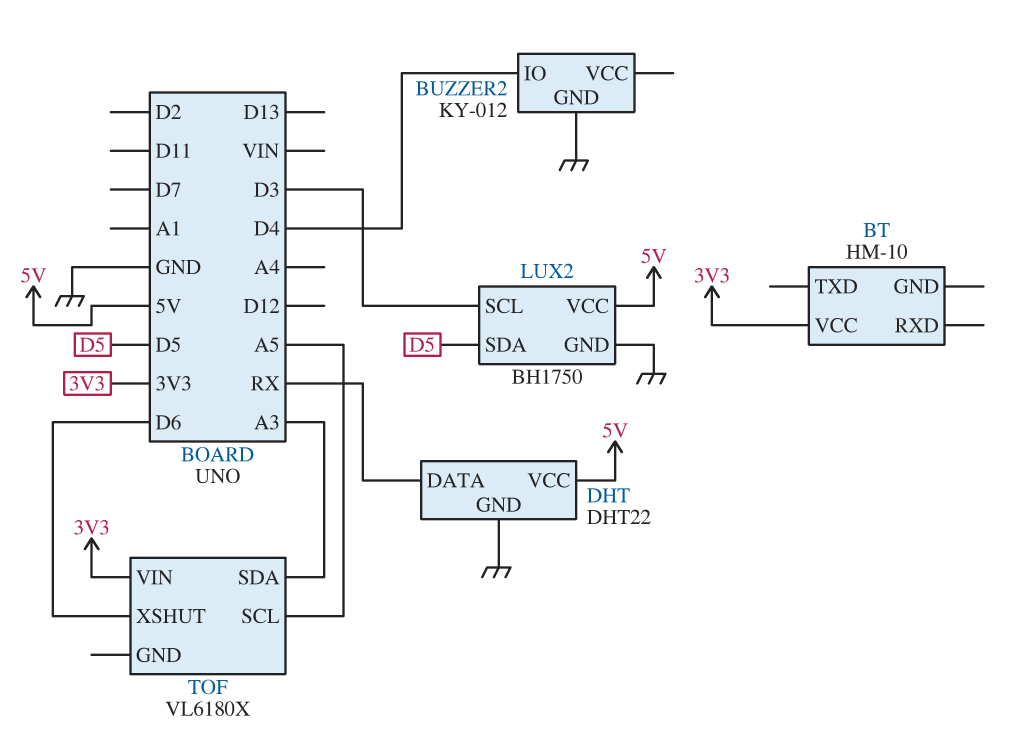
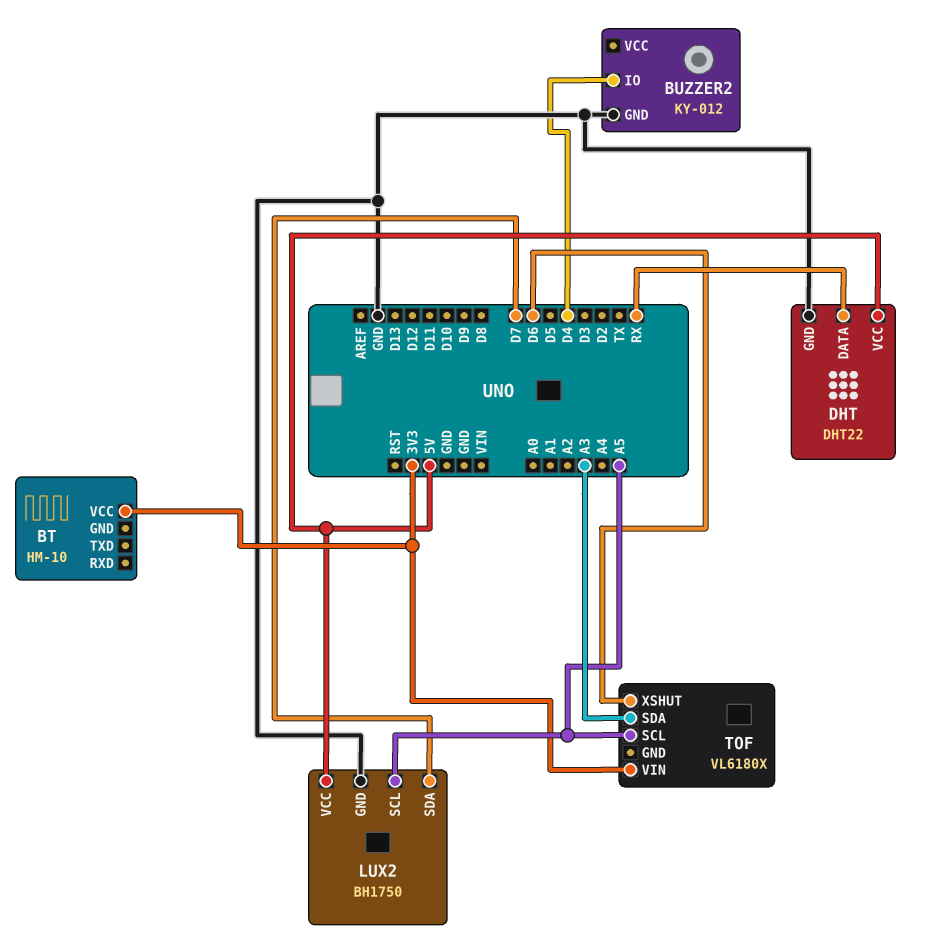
LUX2 pin SCL: D3 -> A5
LUX2 pin SDA: D5 -> D7

